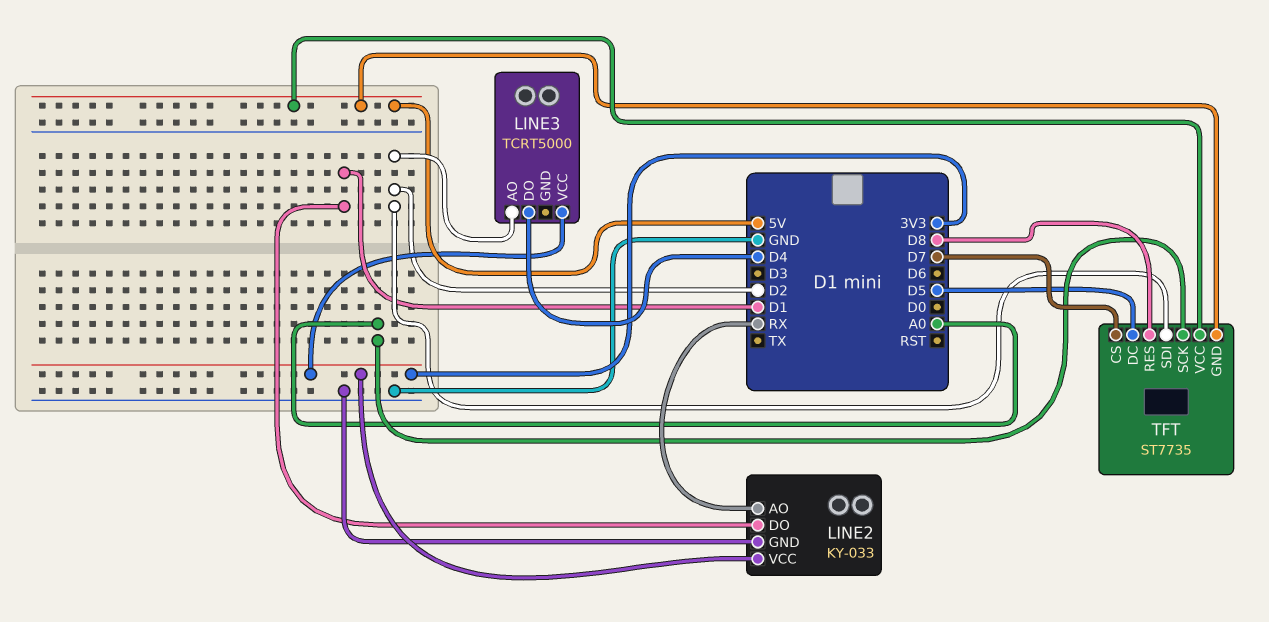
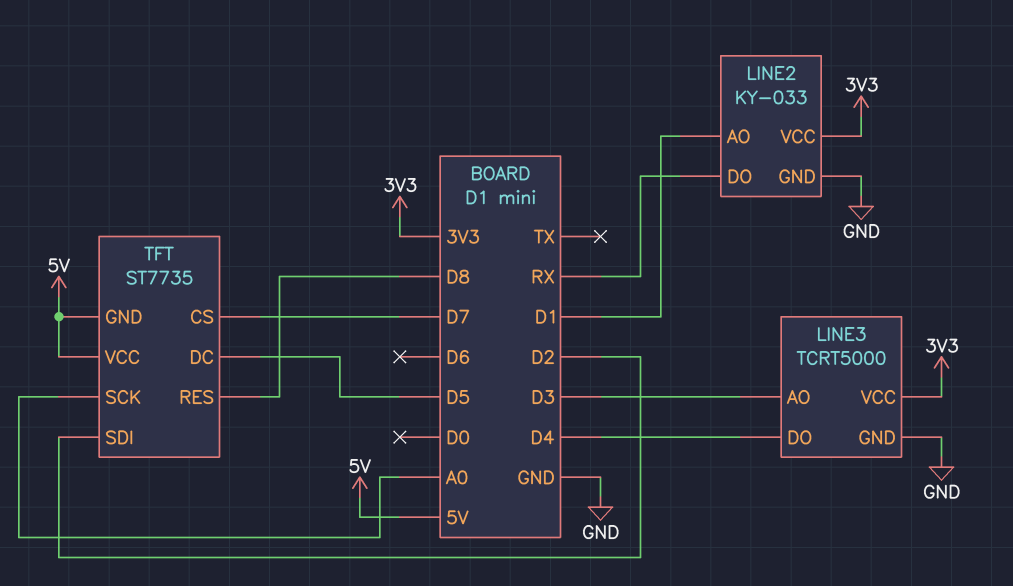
LINE2 pin AO: RX -> D1
LINE2 pin DO: D1 -> RX
LINE3 pin AO: D2 -> D3
LINE3 pin GND: none -> GND

